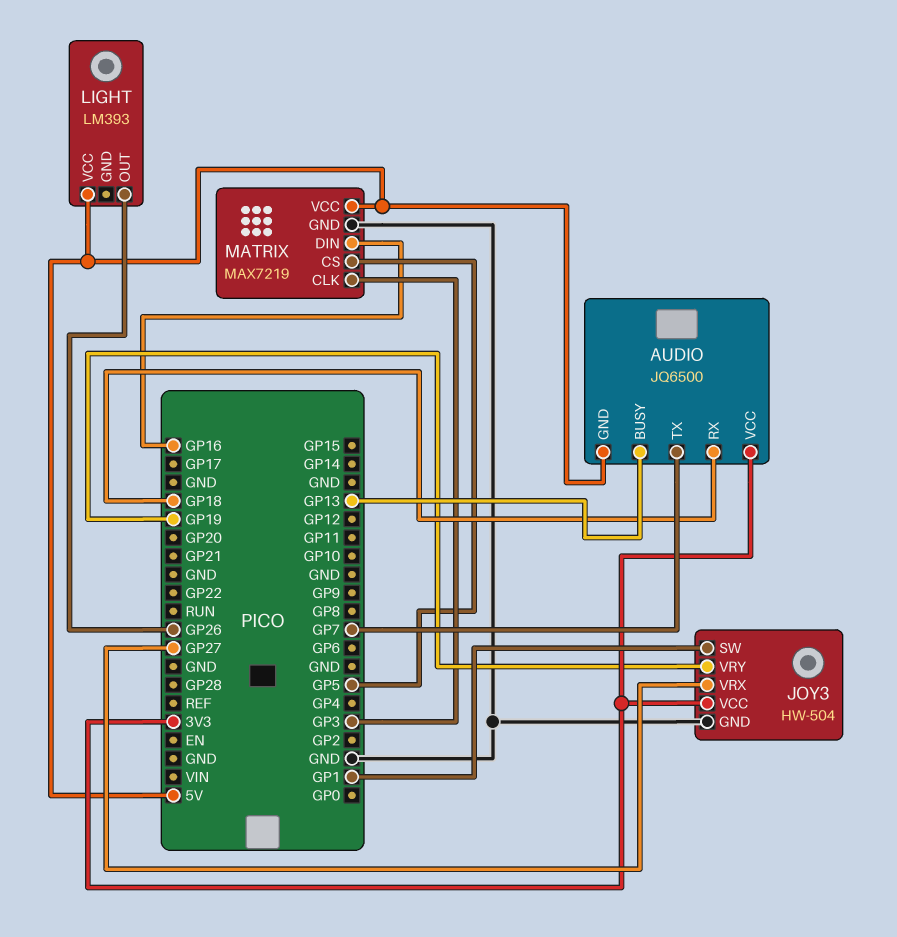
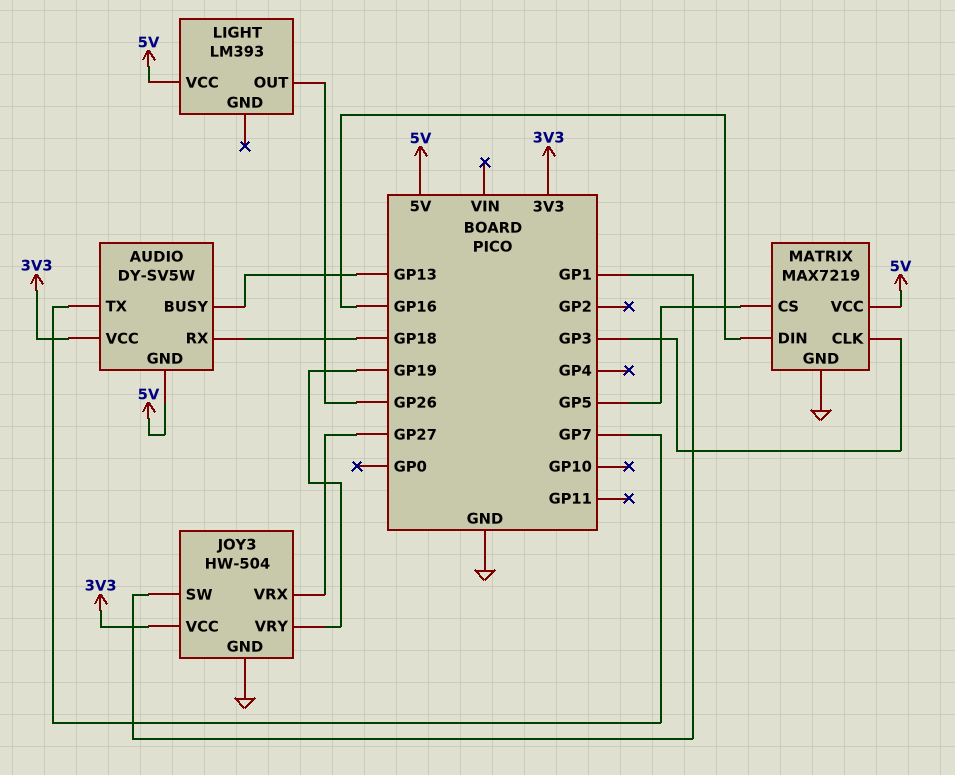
AUDIO: JQ6500 -> DY-SV5W

